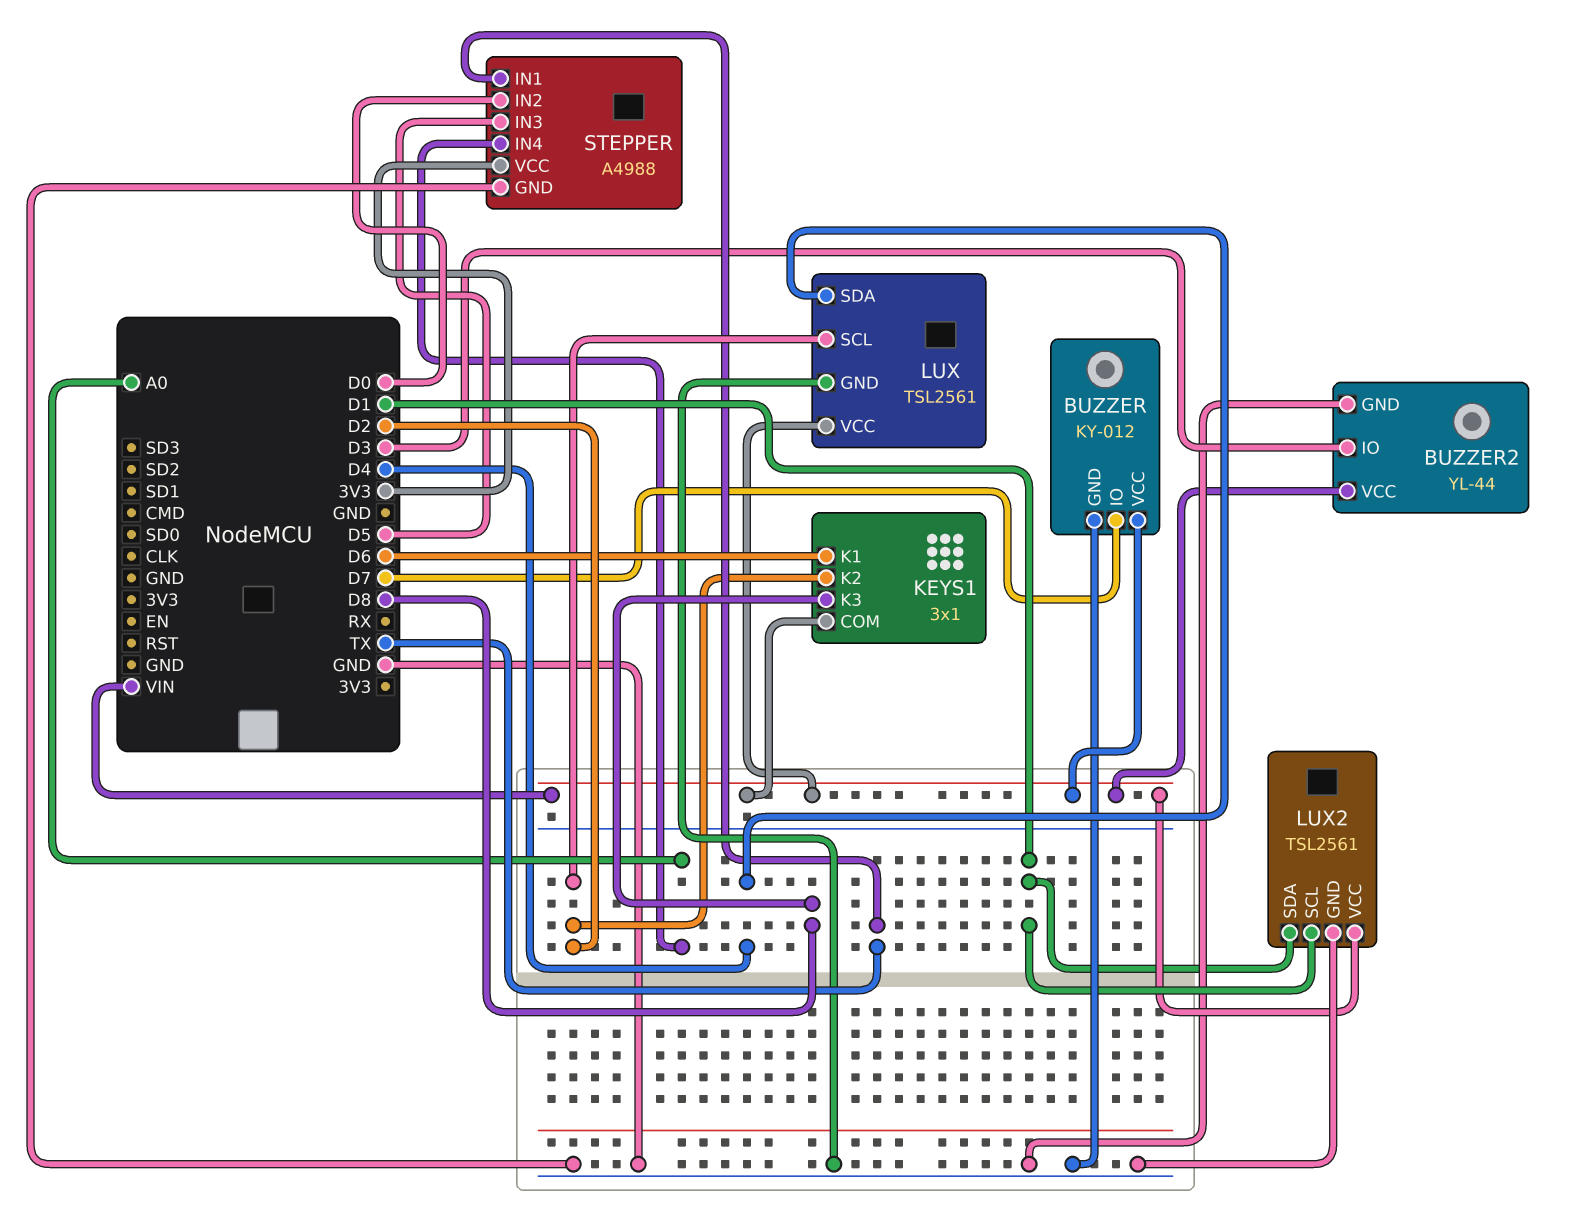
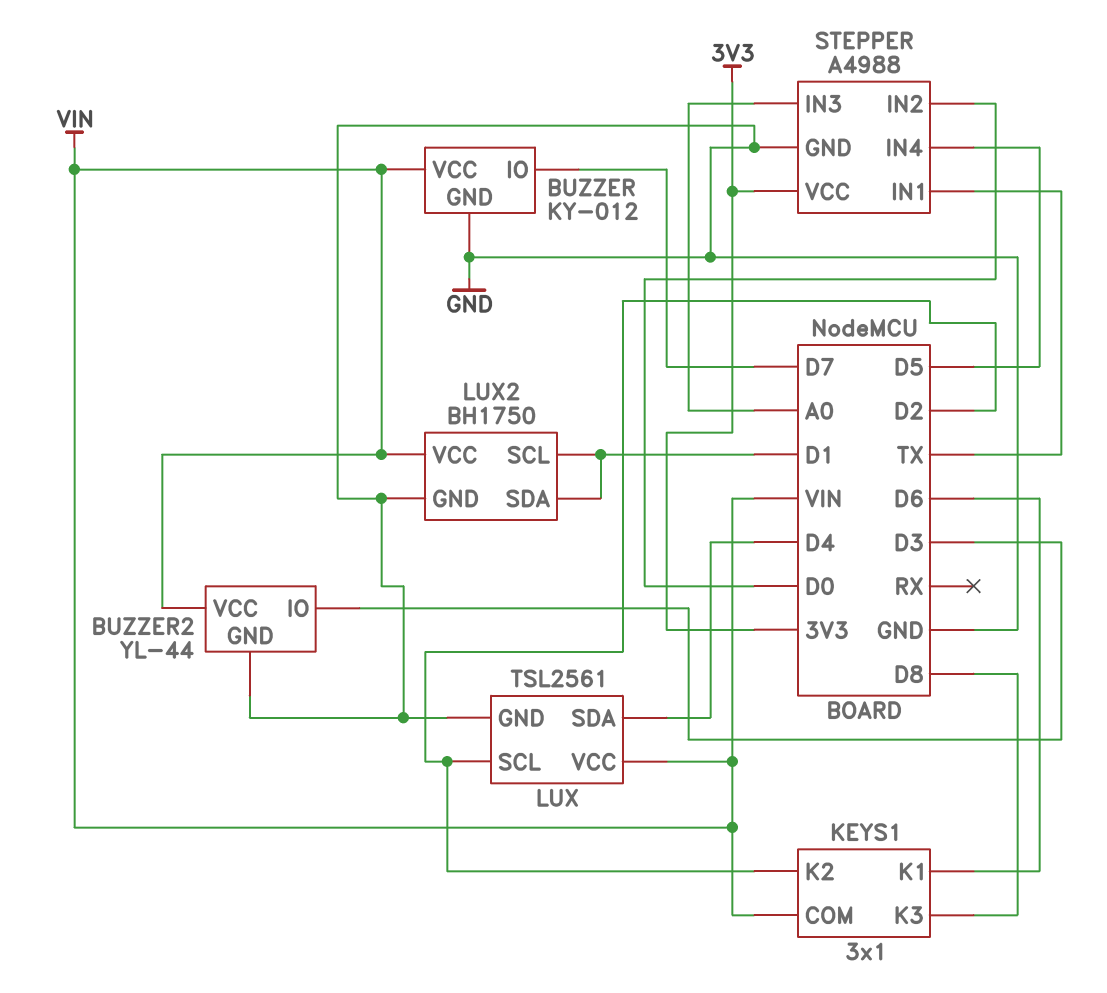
LUX2: TSL2561 -> BH1750
STEPPER pin IN3: D5 -> A0
STEPPER pin IN4: A0 -> D5

